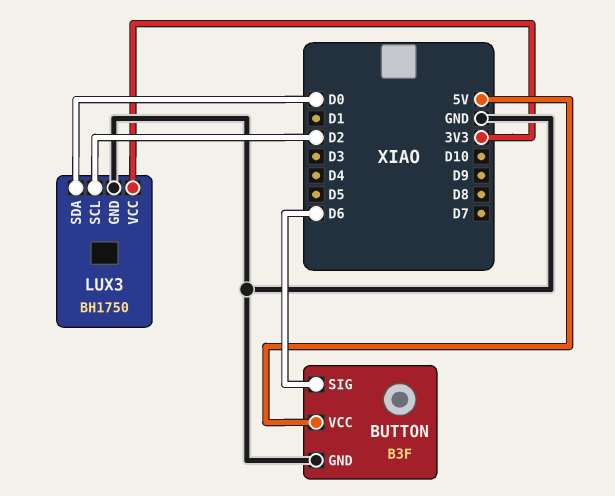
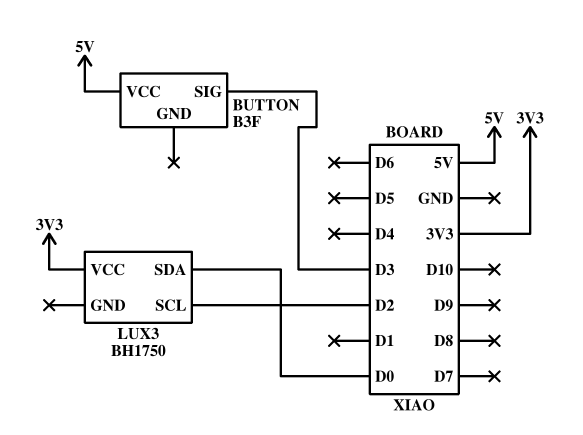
BUTTON pin GND: GND -> none
BUTTON pin SIG: D6 -> D3
LUX3 pin GND: GND -> none

